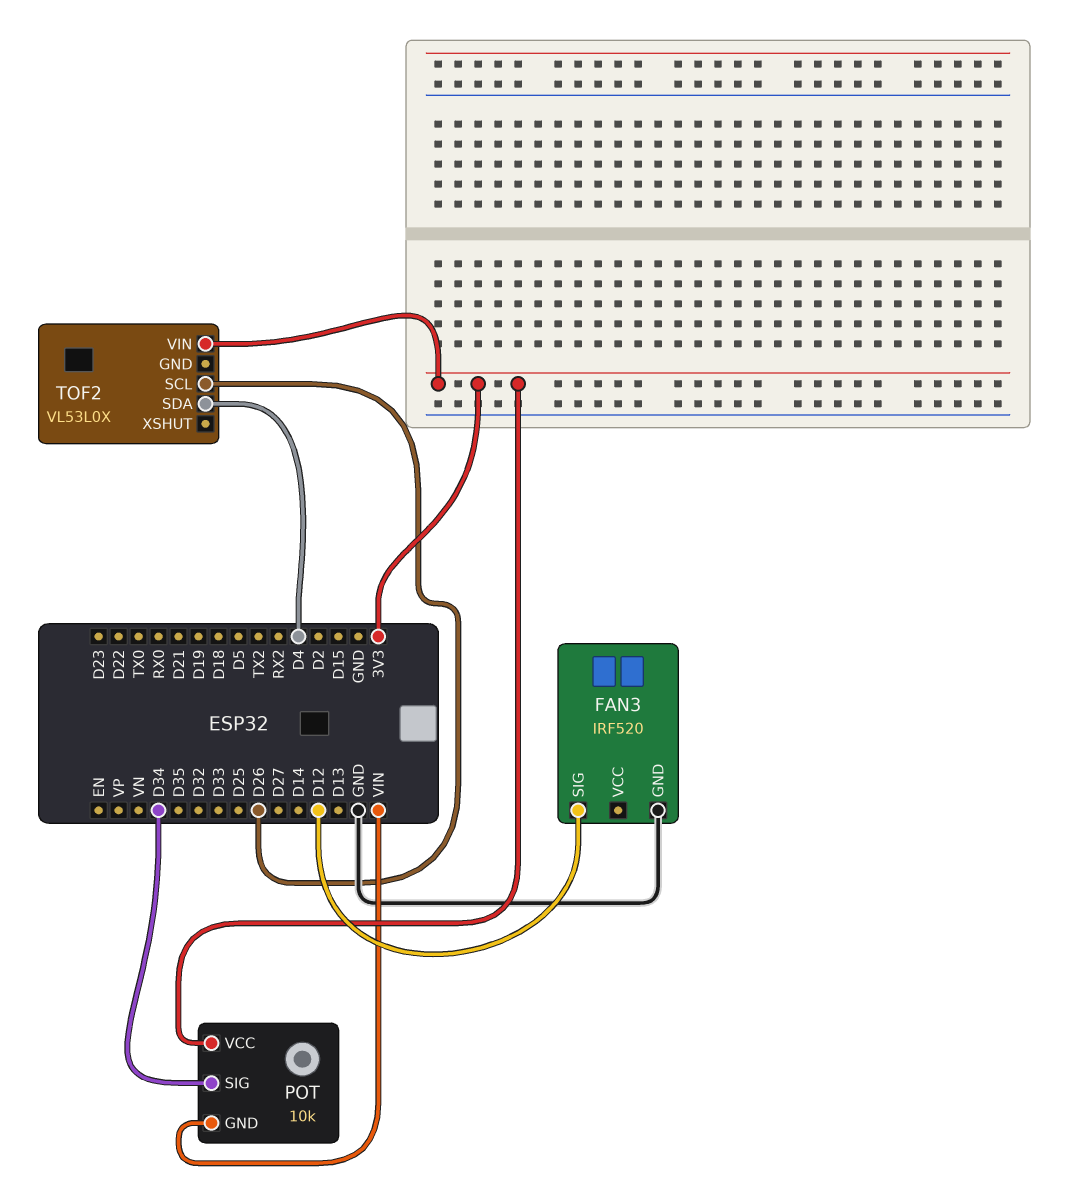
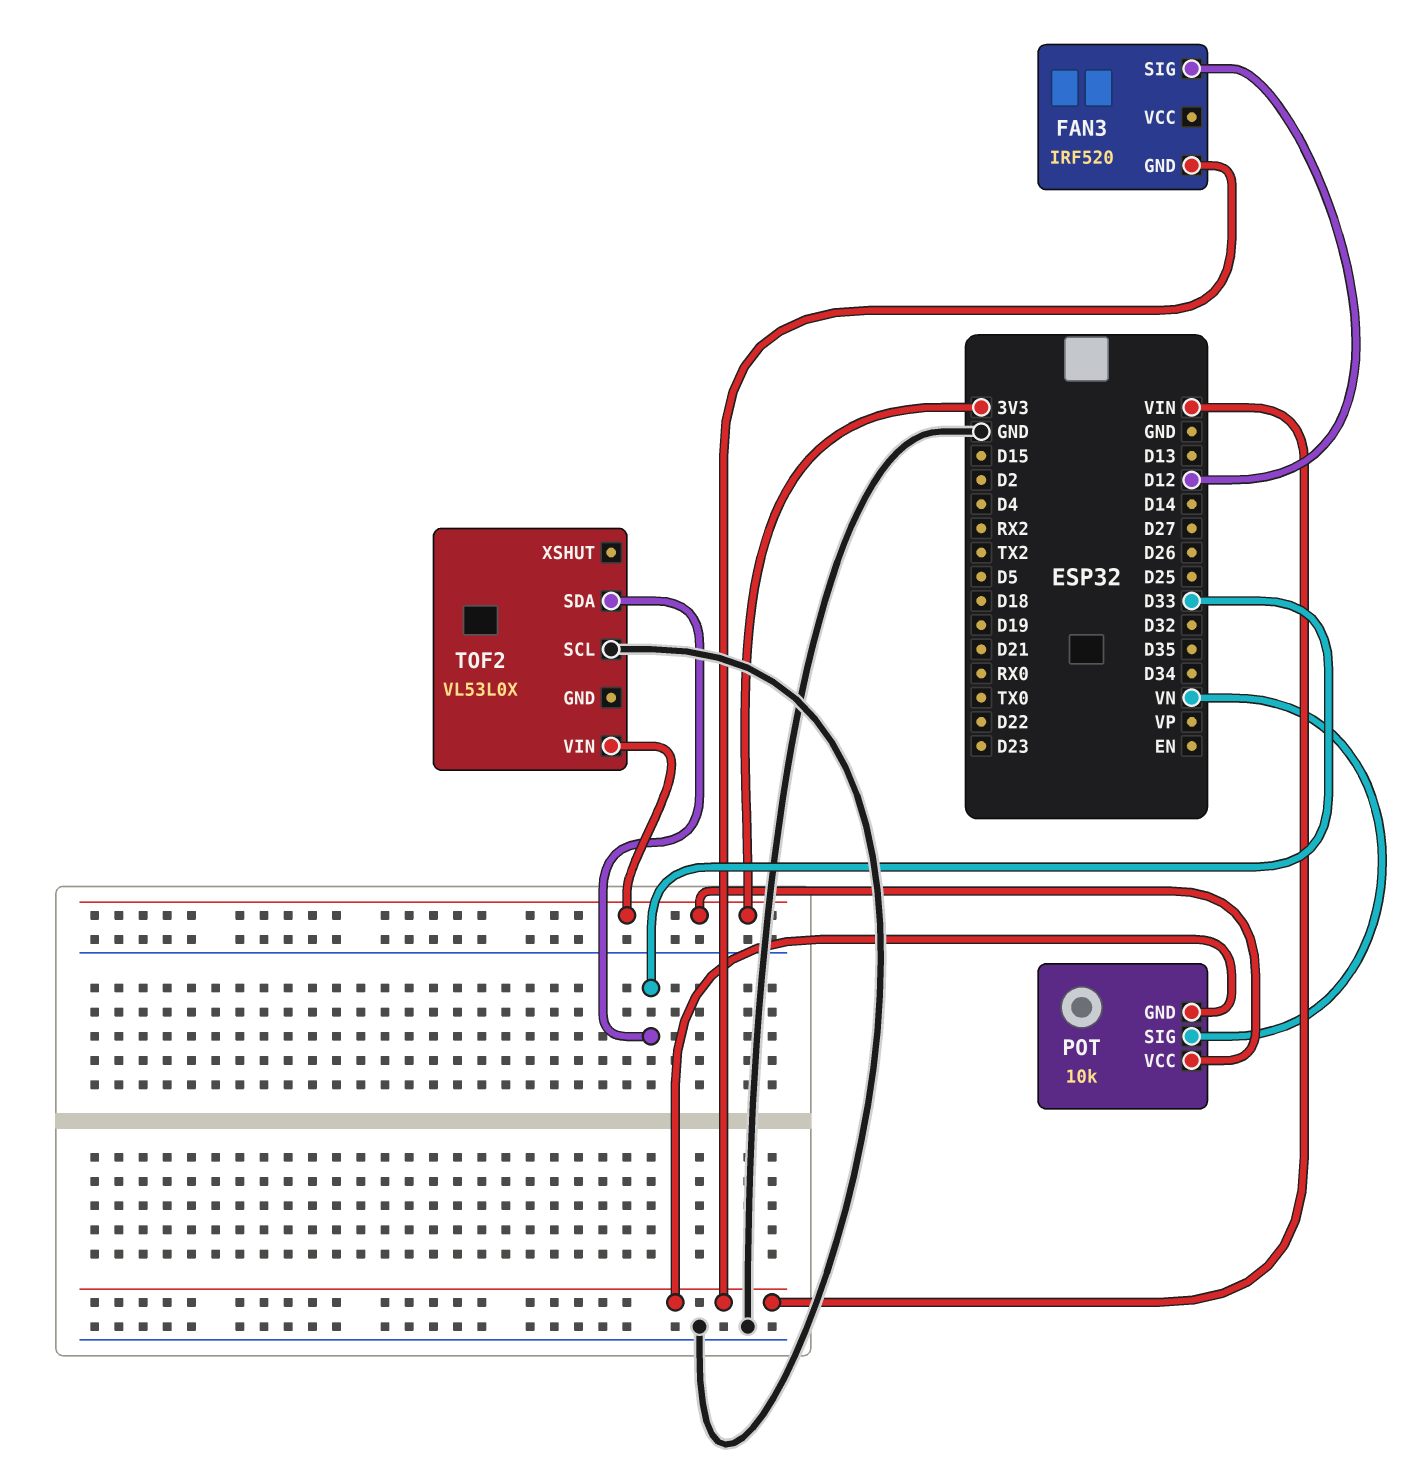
FAN3 pin GND: GND -> VIN
POT pin SIG: D34 -> VN
TOF2 pin SCL: D26 -> GND
TOF2 pin SDA: D4 -> D33

